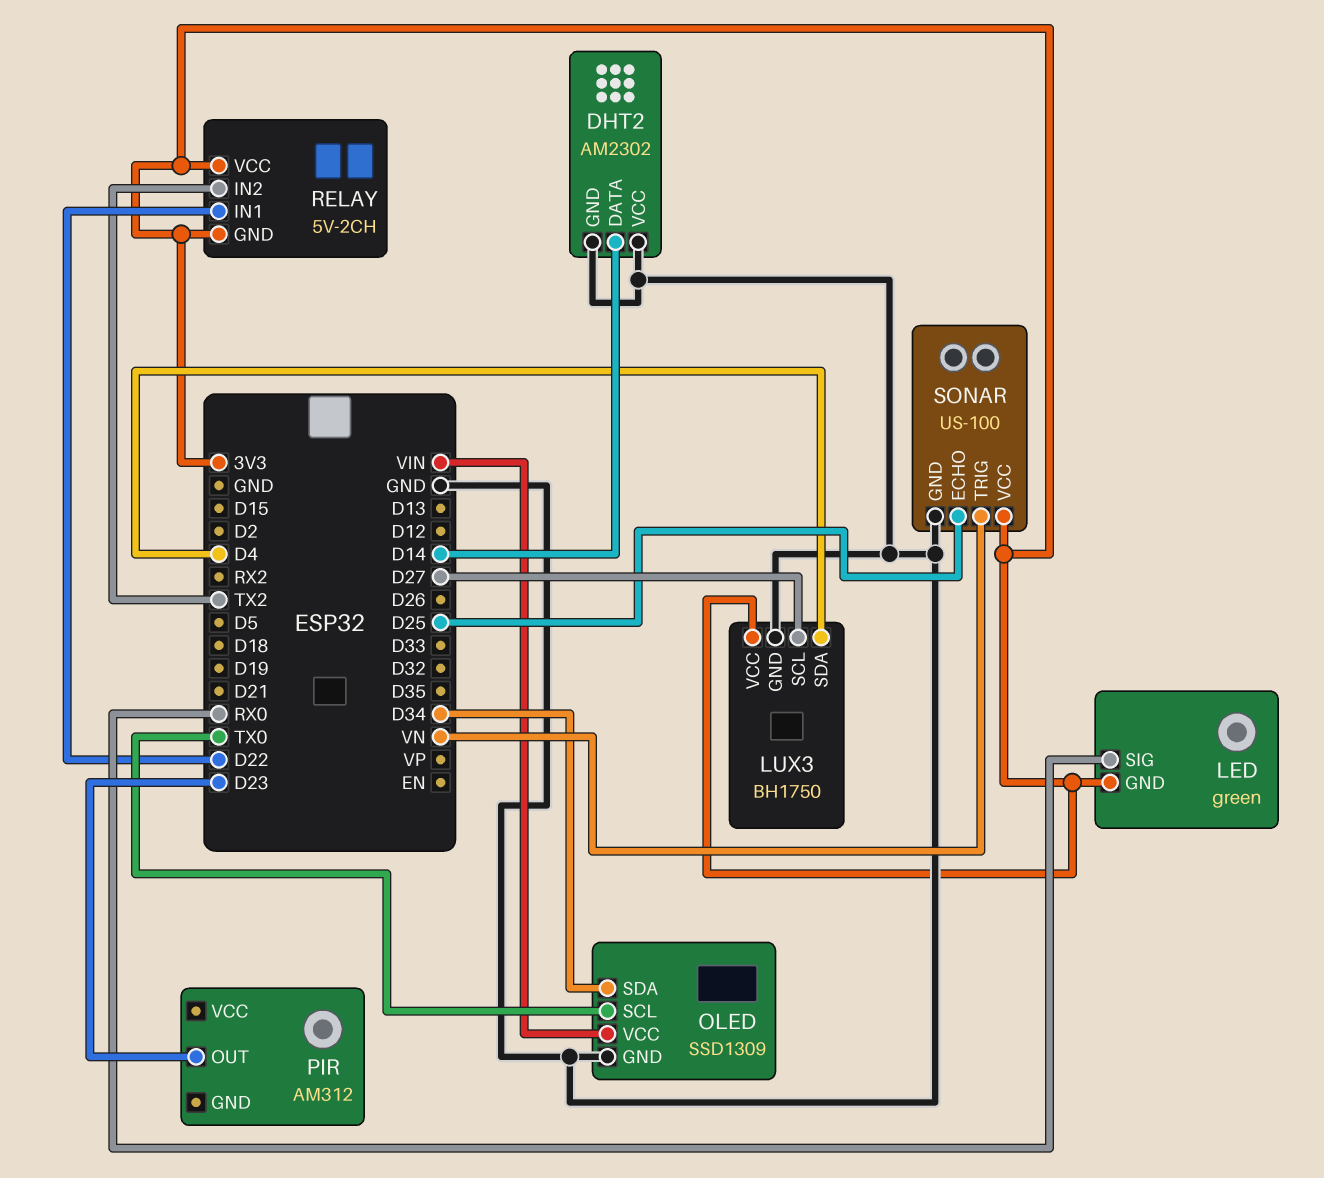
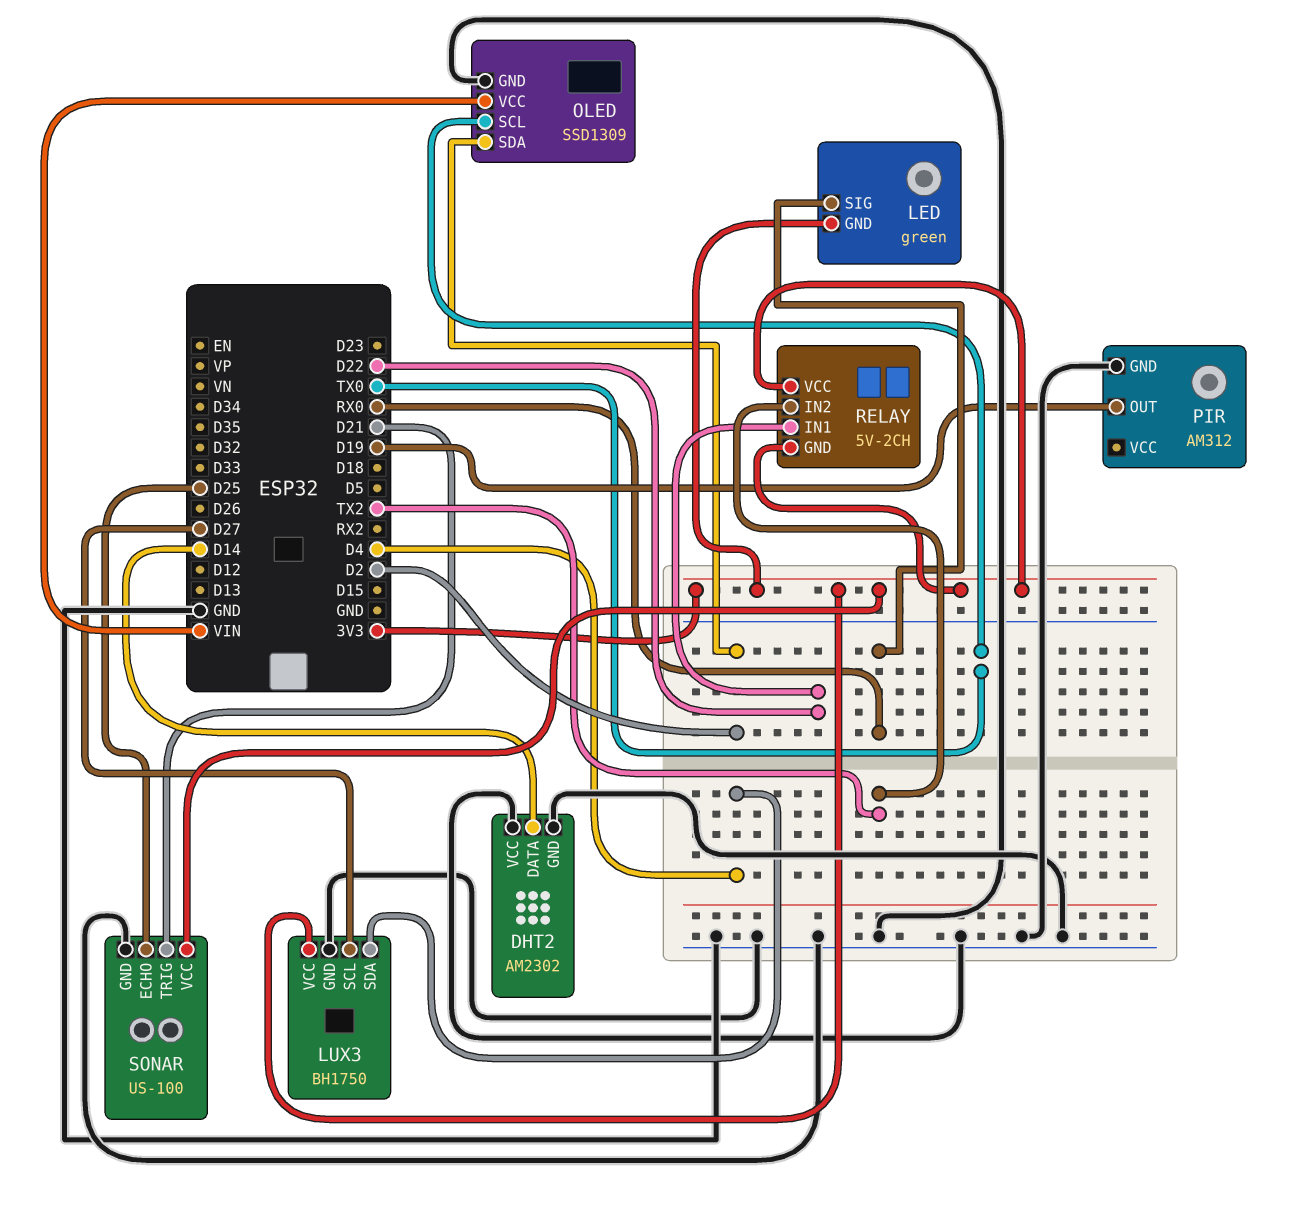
OLED pin SDA: D34 -> D2
PIR pin GND: none -> GND
PIR pin OUT: D23 -> D19
SONAR pin TRIG: VN -> D21

